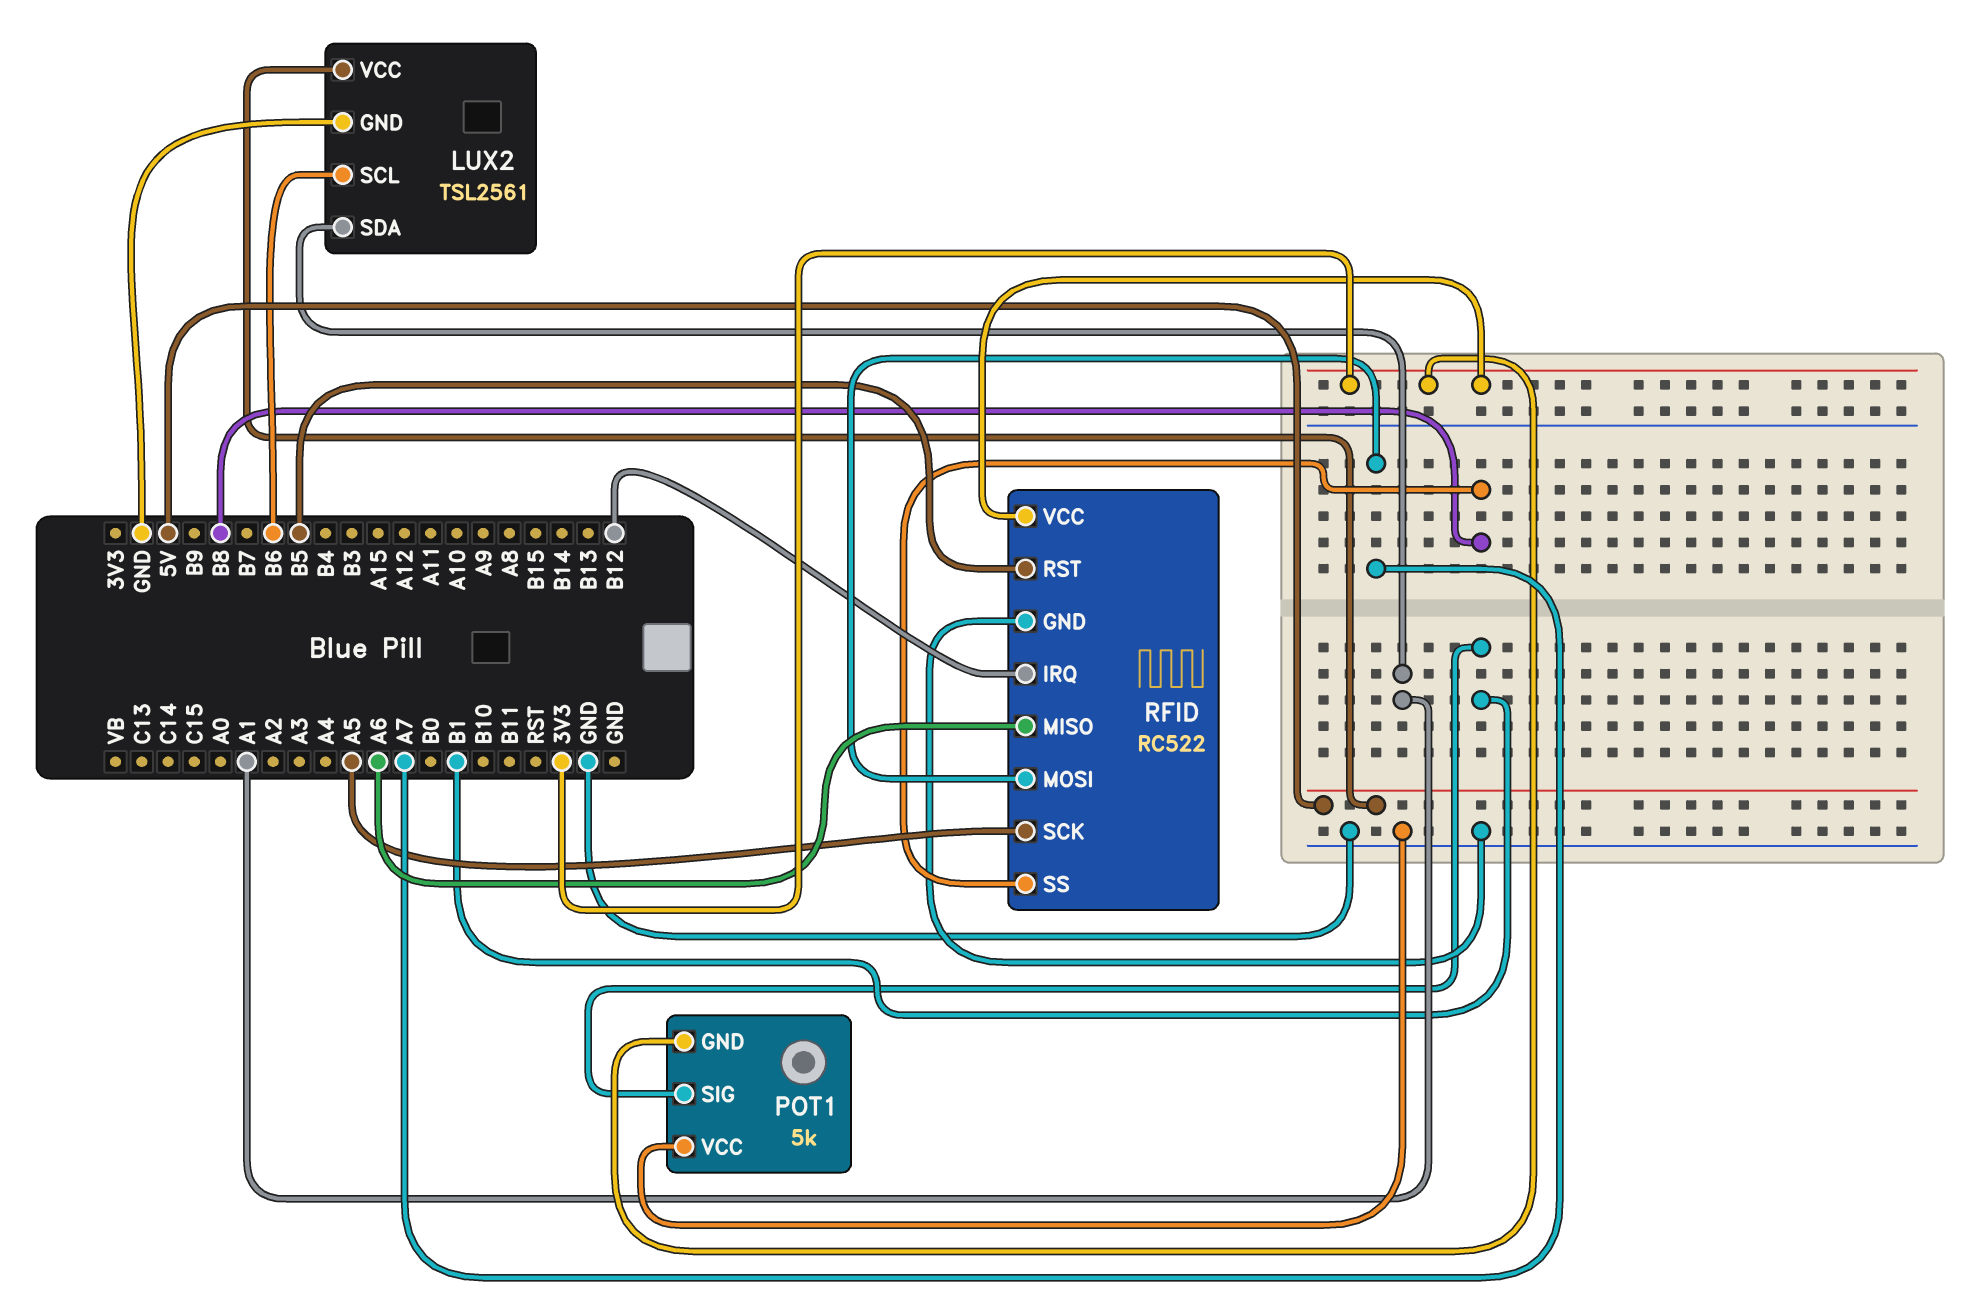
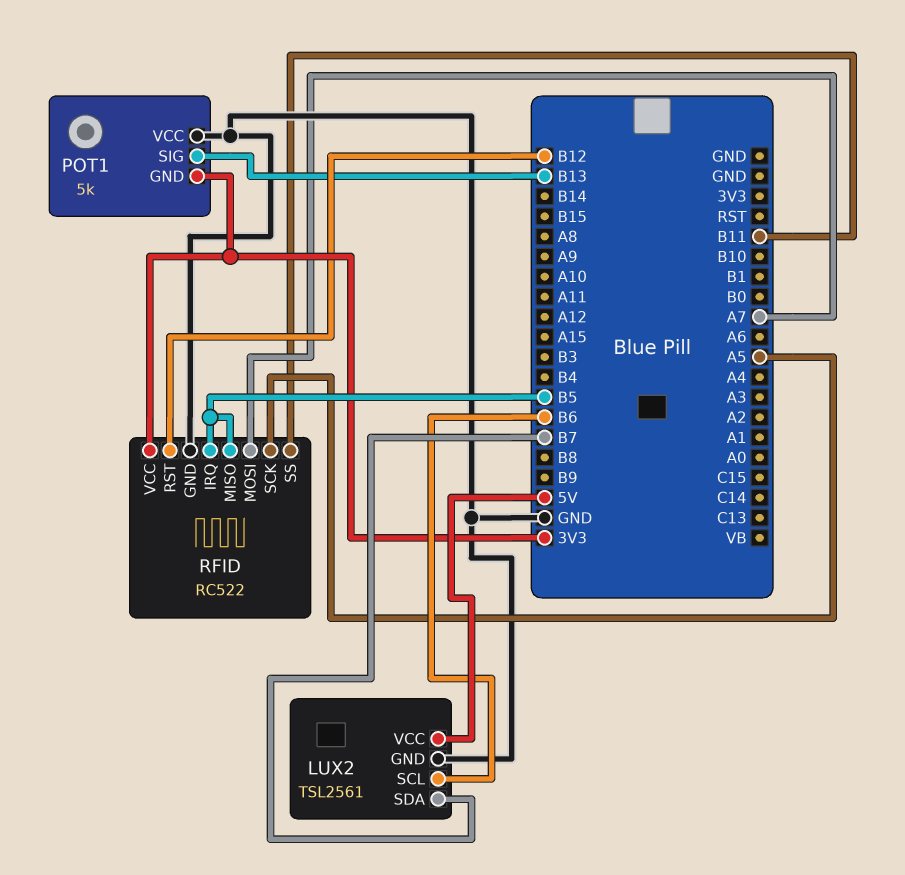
LUX2 pin SDA: A1 -> B7
POT1 pin SIG: B1 -> B13
RFID pin IRQ: B12 -> B5
RFID pin MISO: A6 -> B5
RFID pin RST: B5 -> B12
RFID pin SS: B8 -> B11

